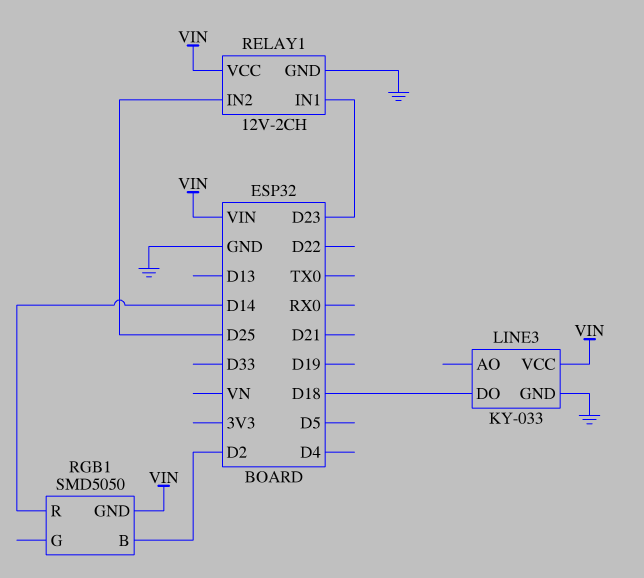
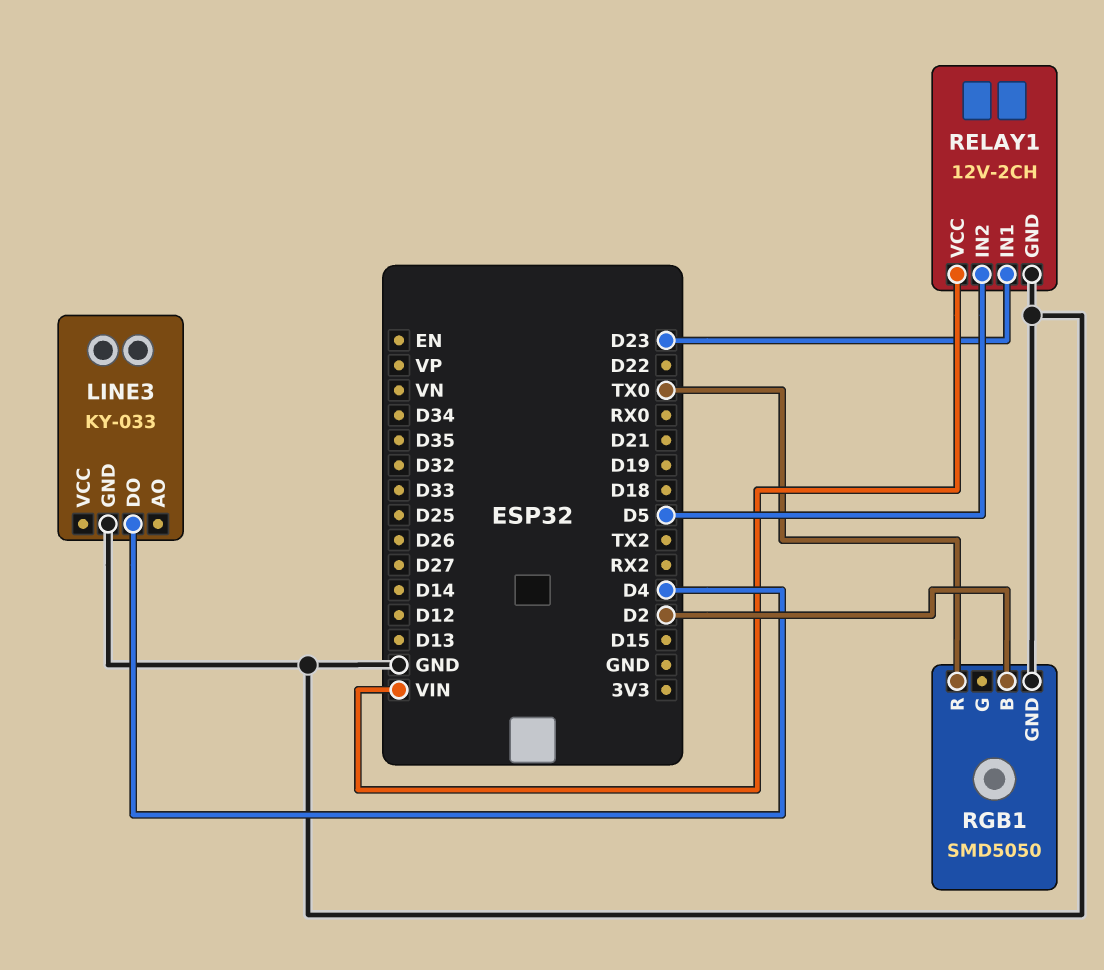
LINE3 pin DO: D18 -> D4
LINE3 pin VCC: VIN -> none
RELAY1 pin IN2: D25 -> D5
RGB1 pin GND: VIN -> GND
RGB1 pin R: D14 -> TX0

